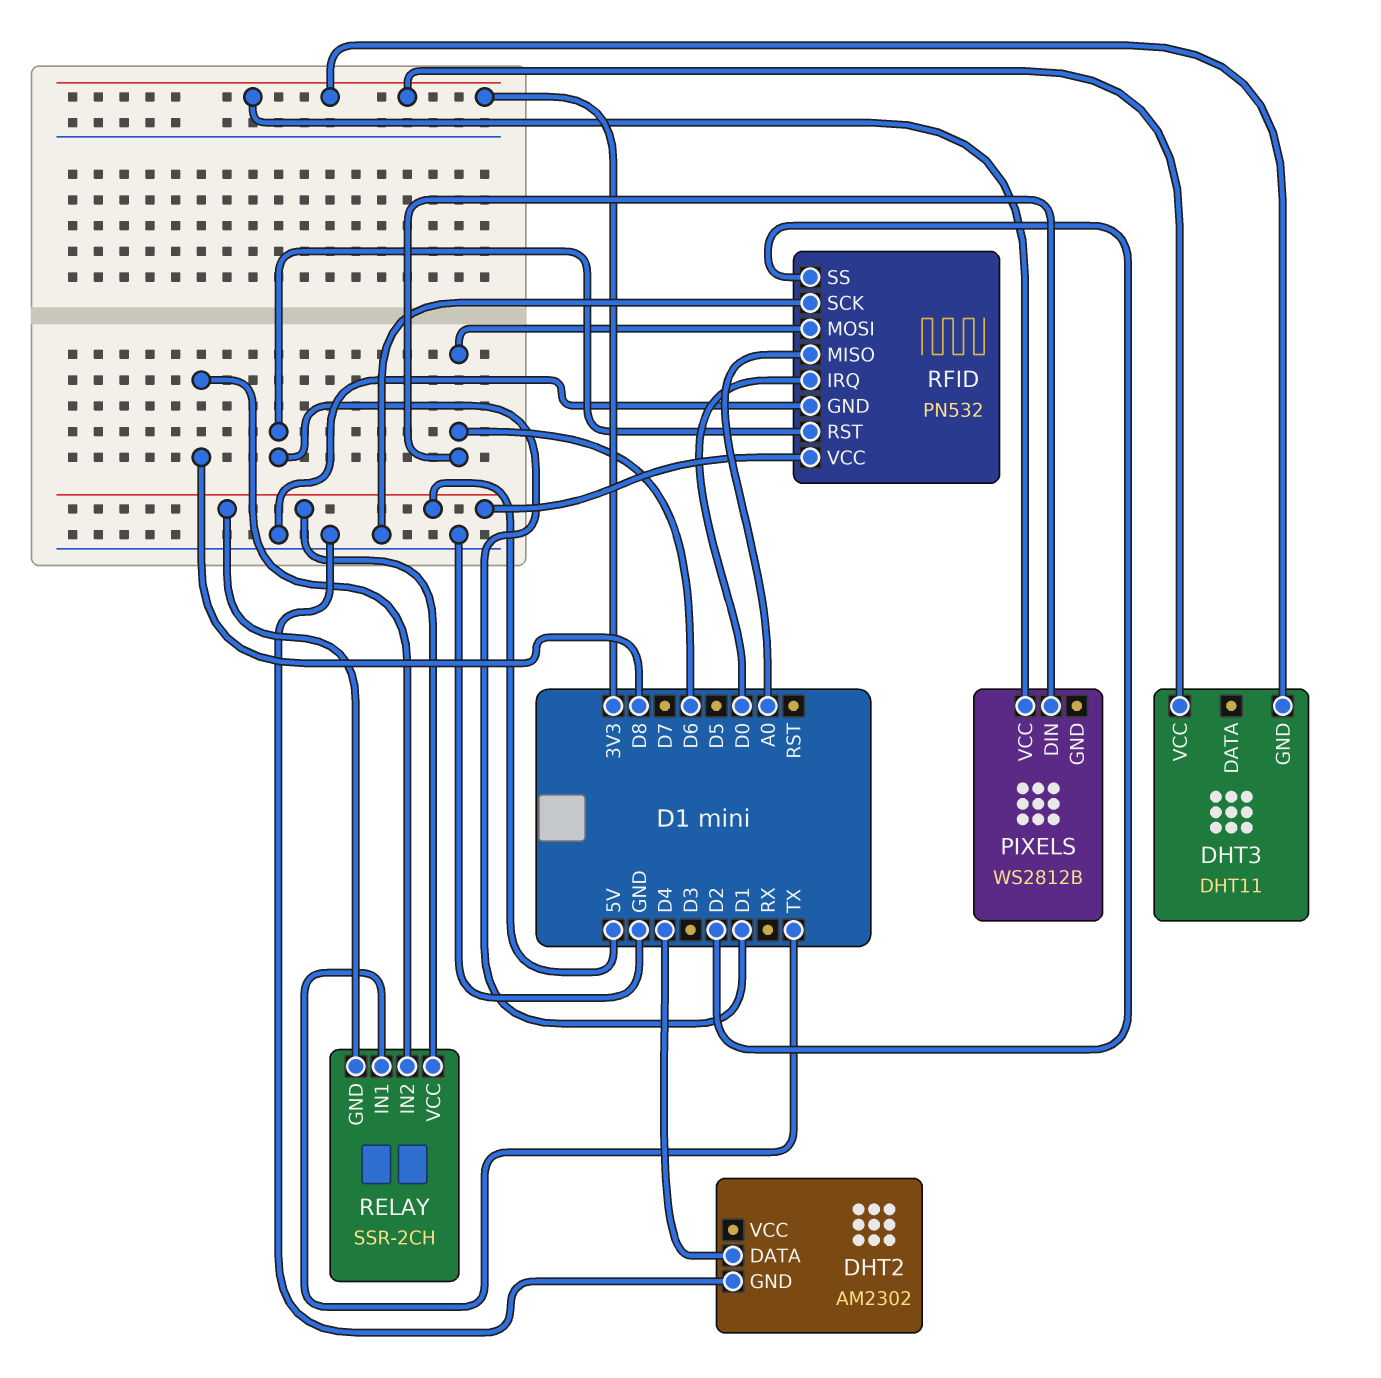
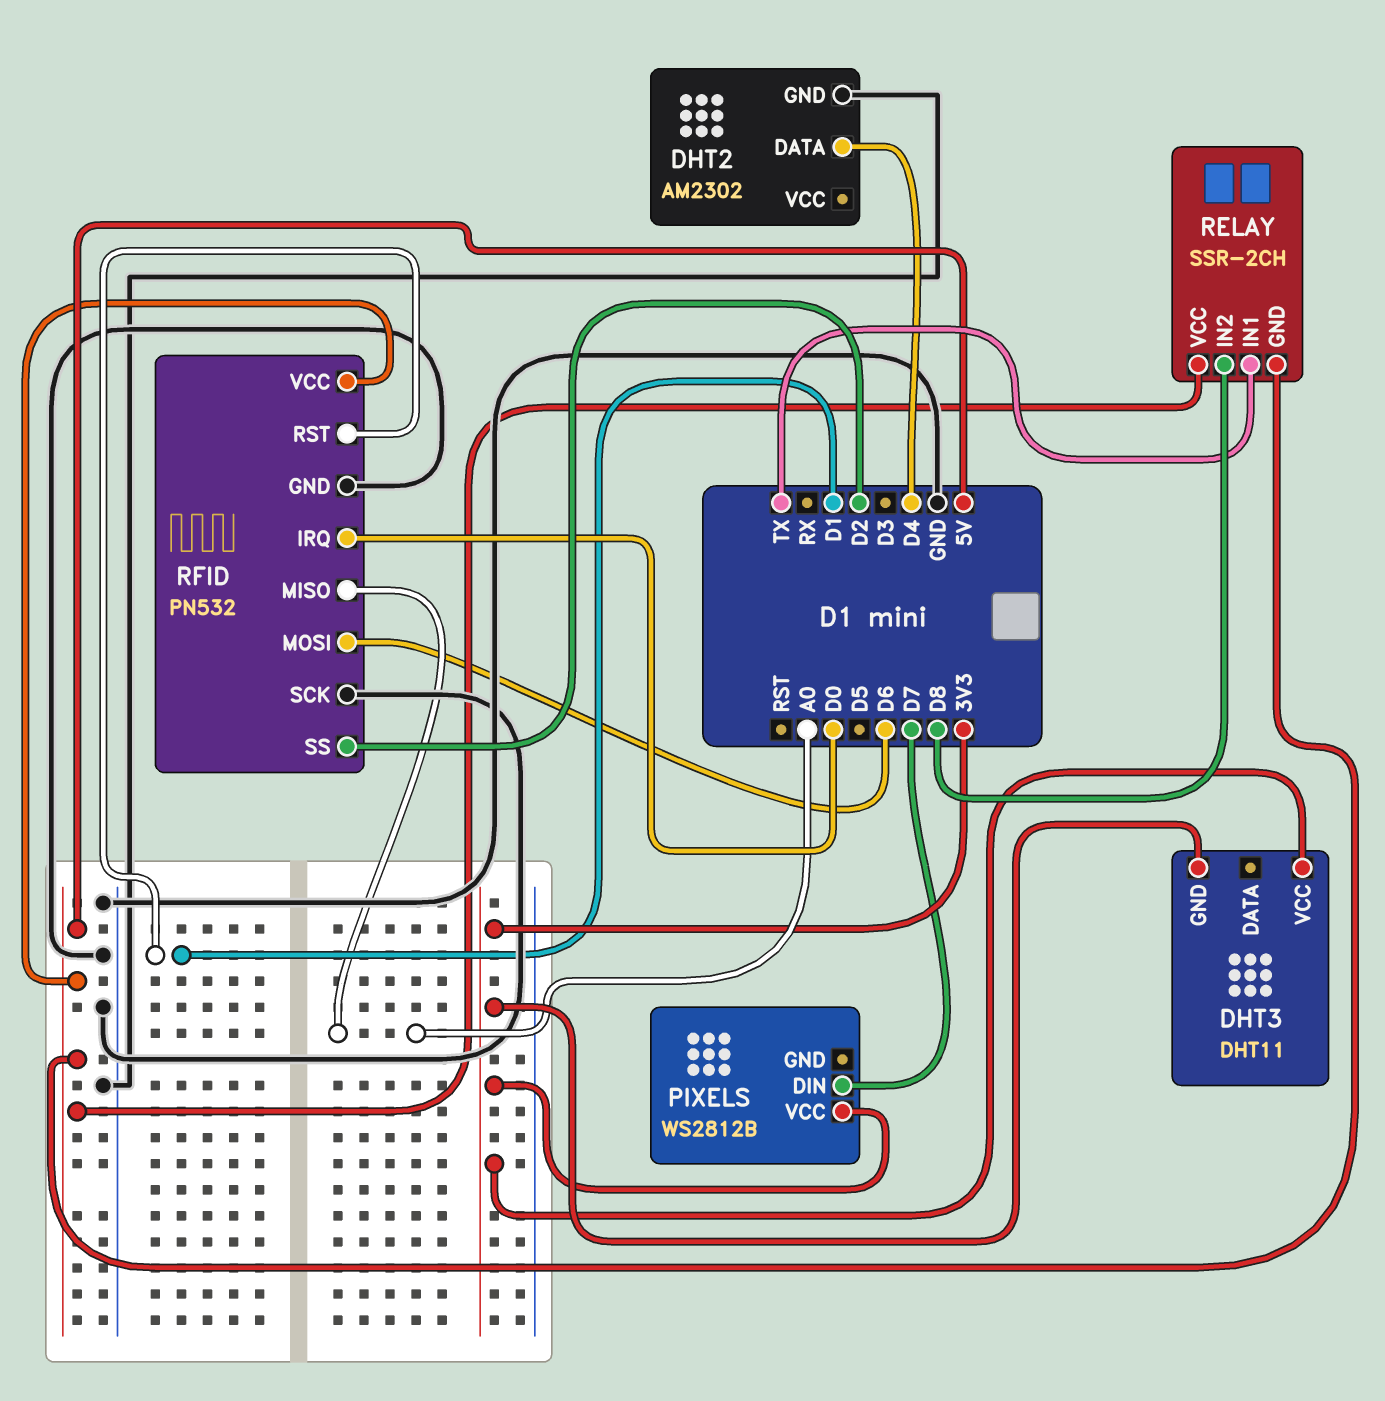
PIXELS pin DIN: D6 -> D7

